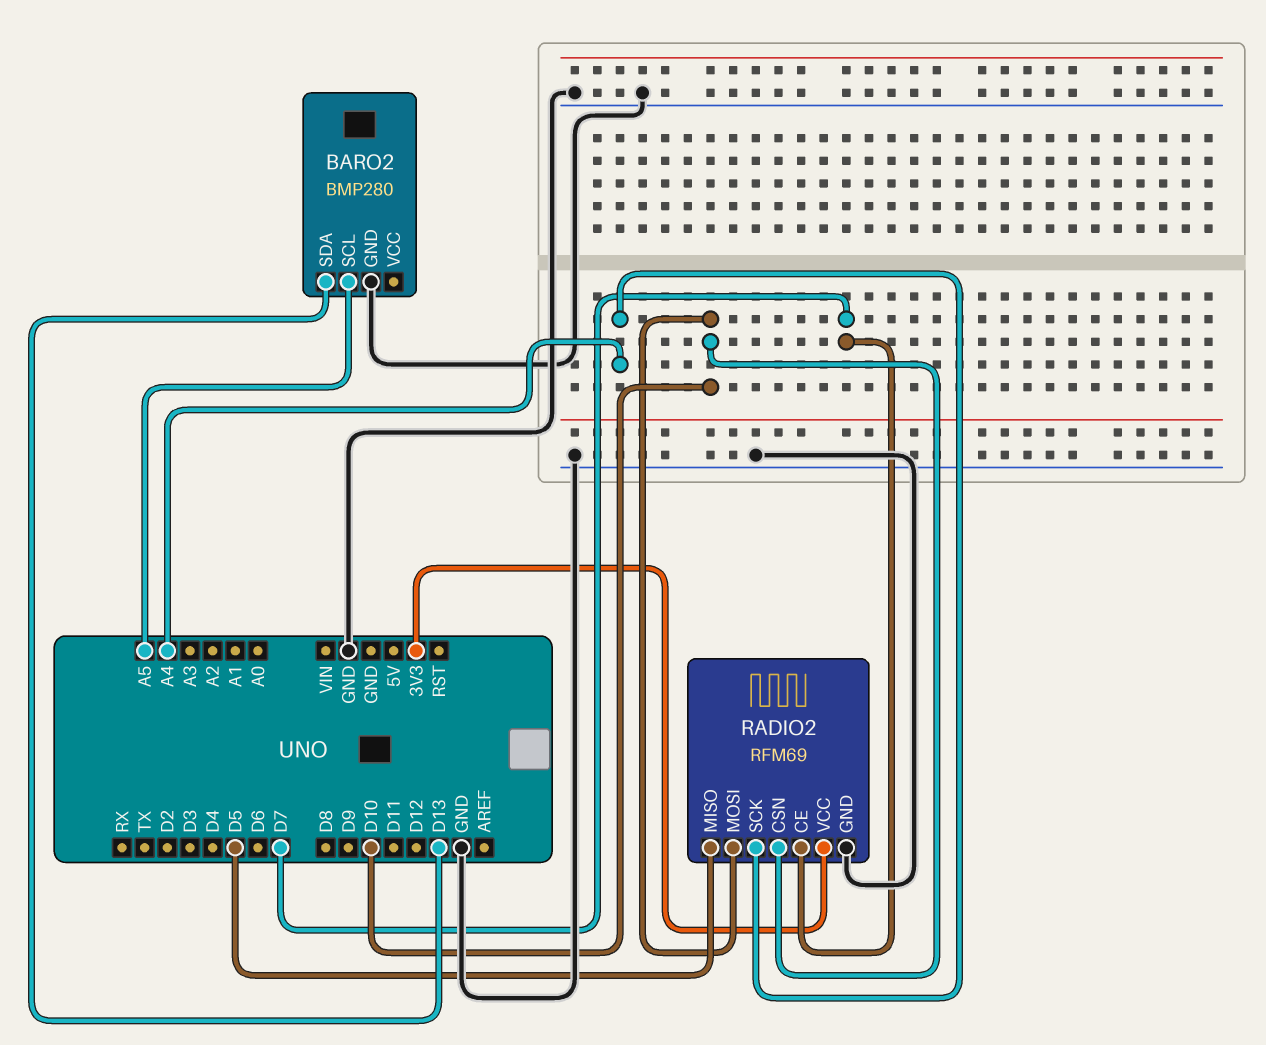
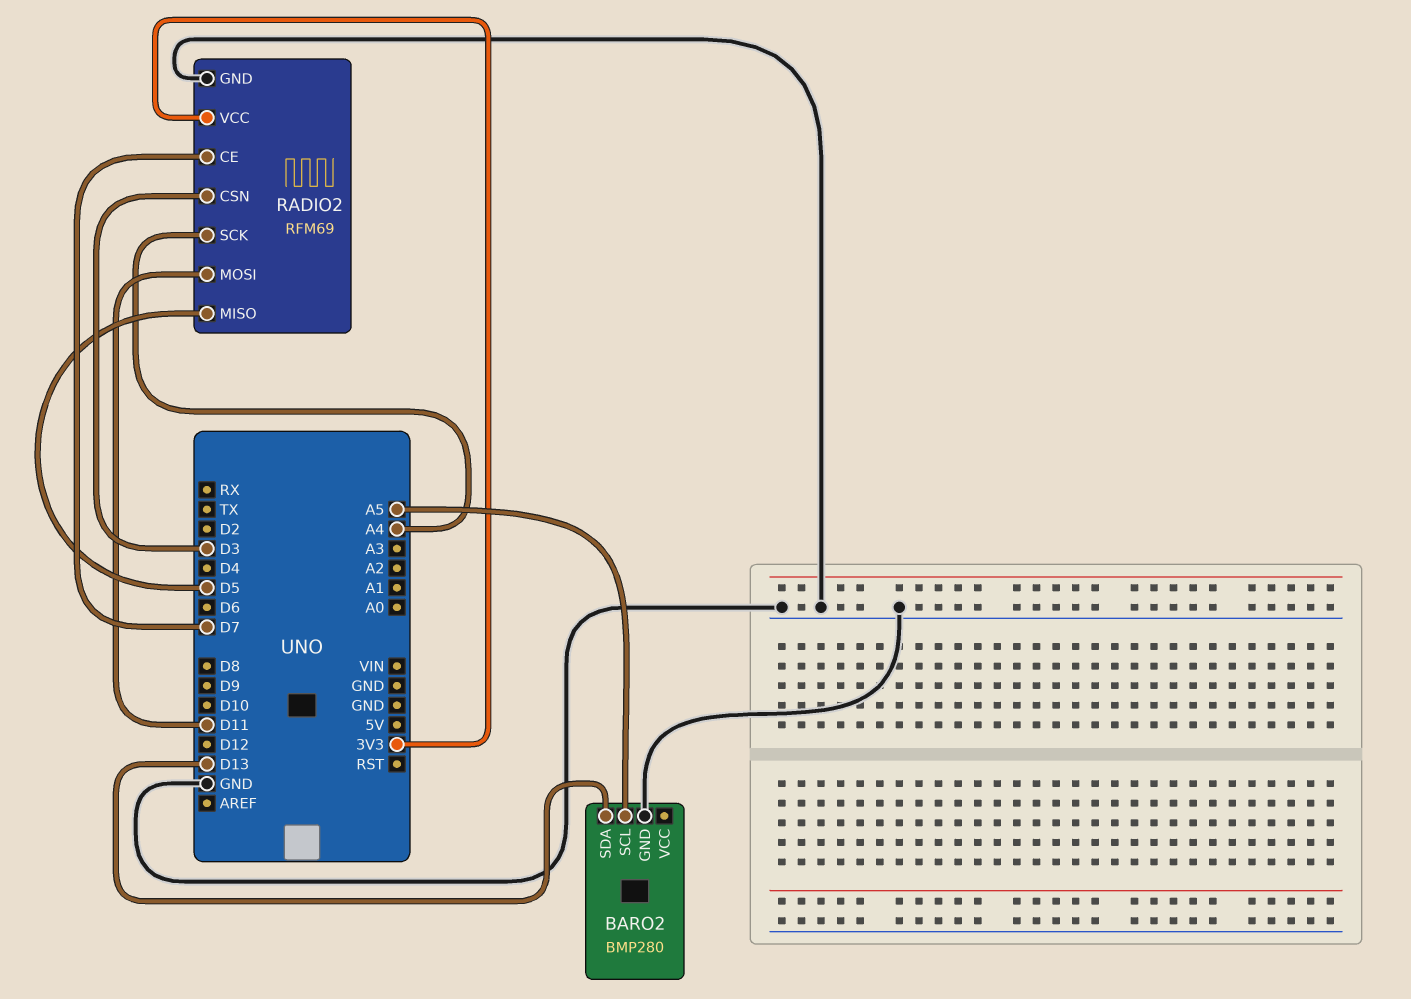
RADIO2 pin CSN: D10 -> D3
RADIO2 pin MOSI: D10 -> D11

